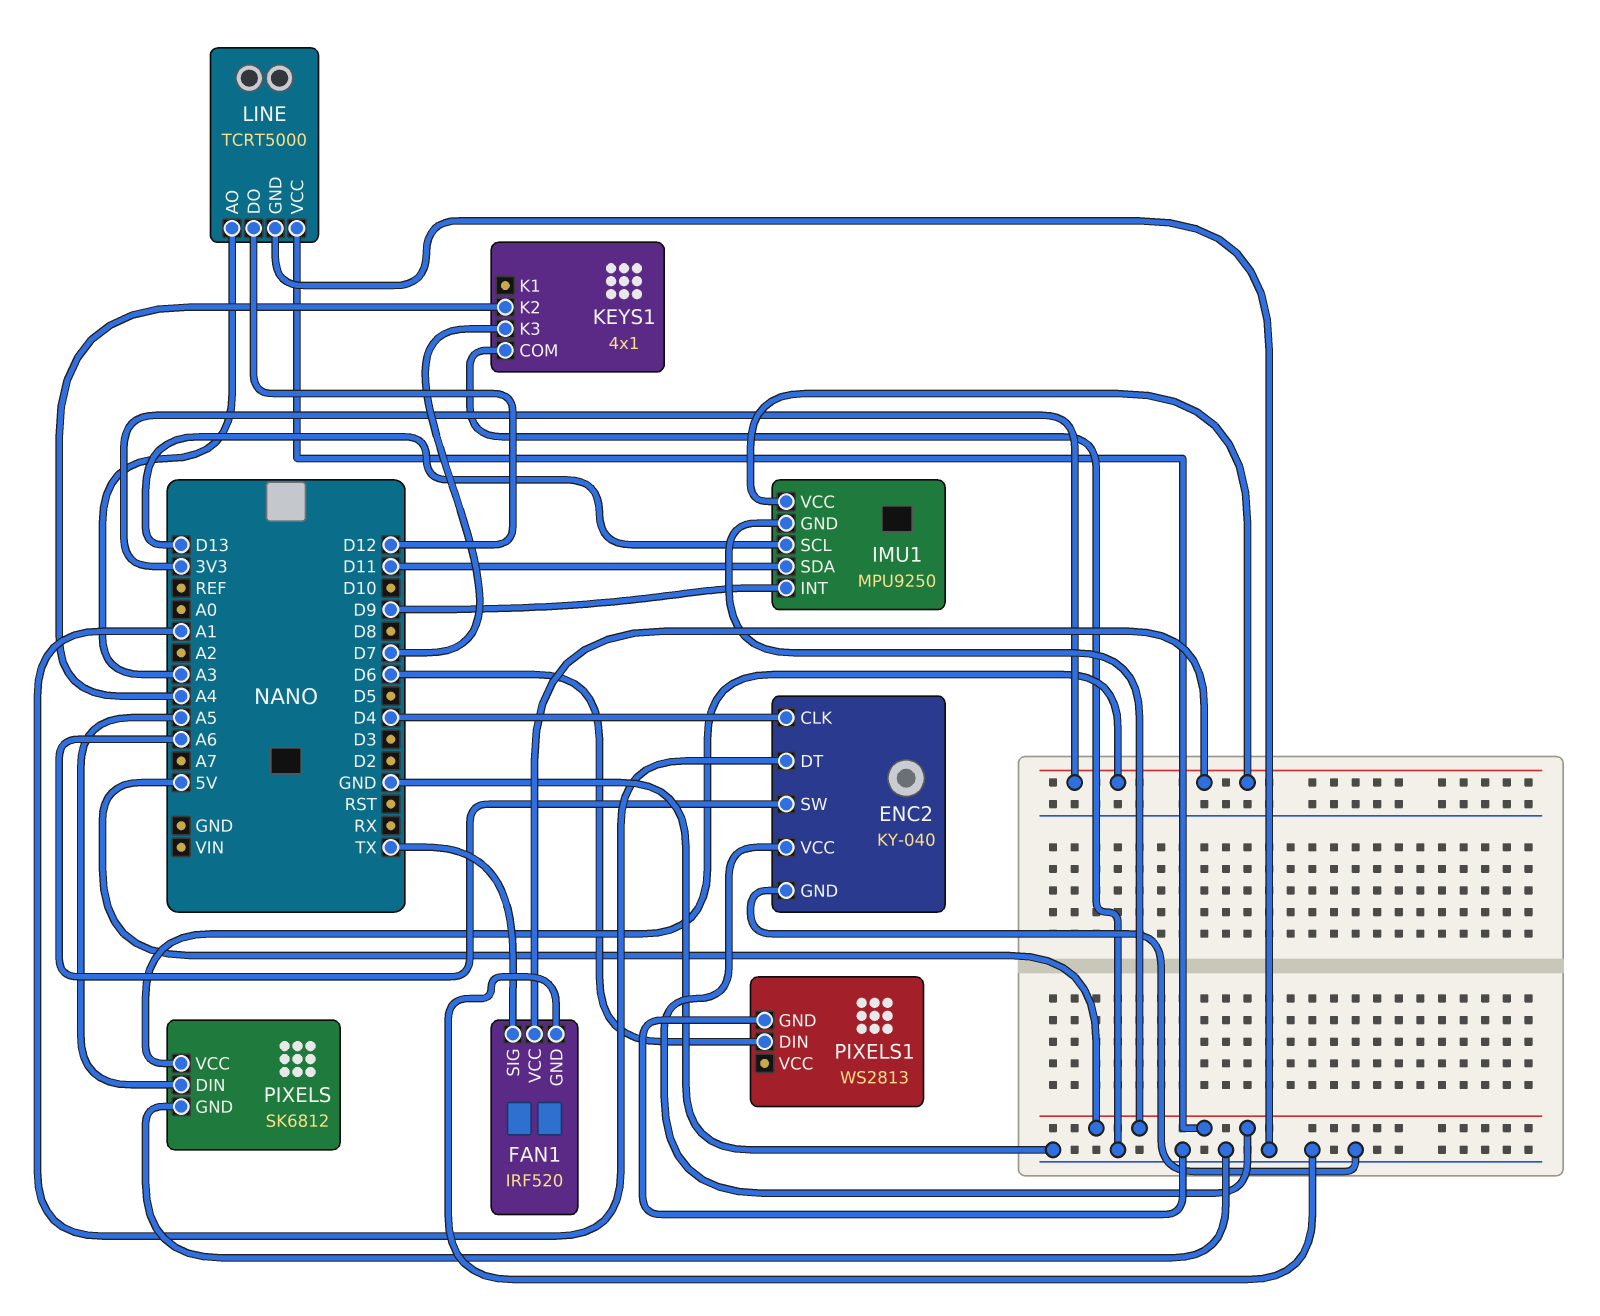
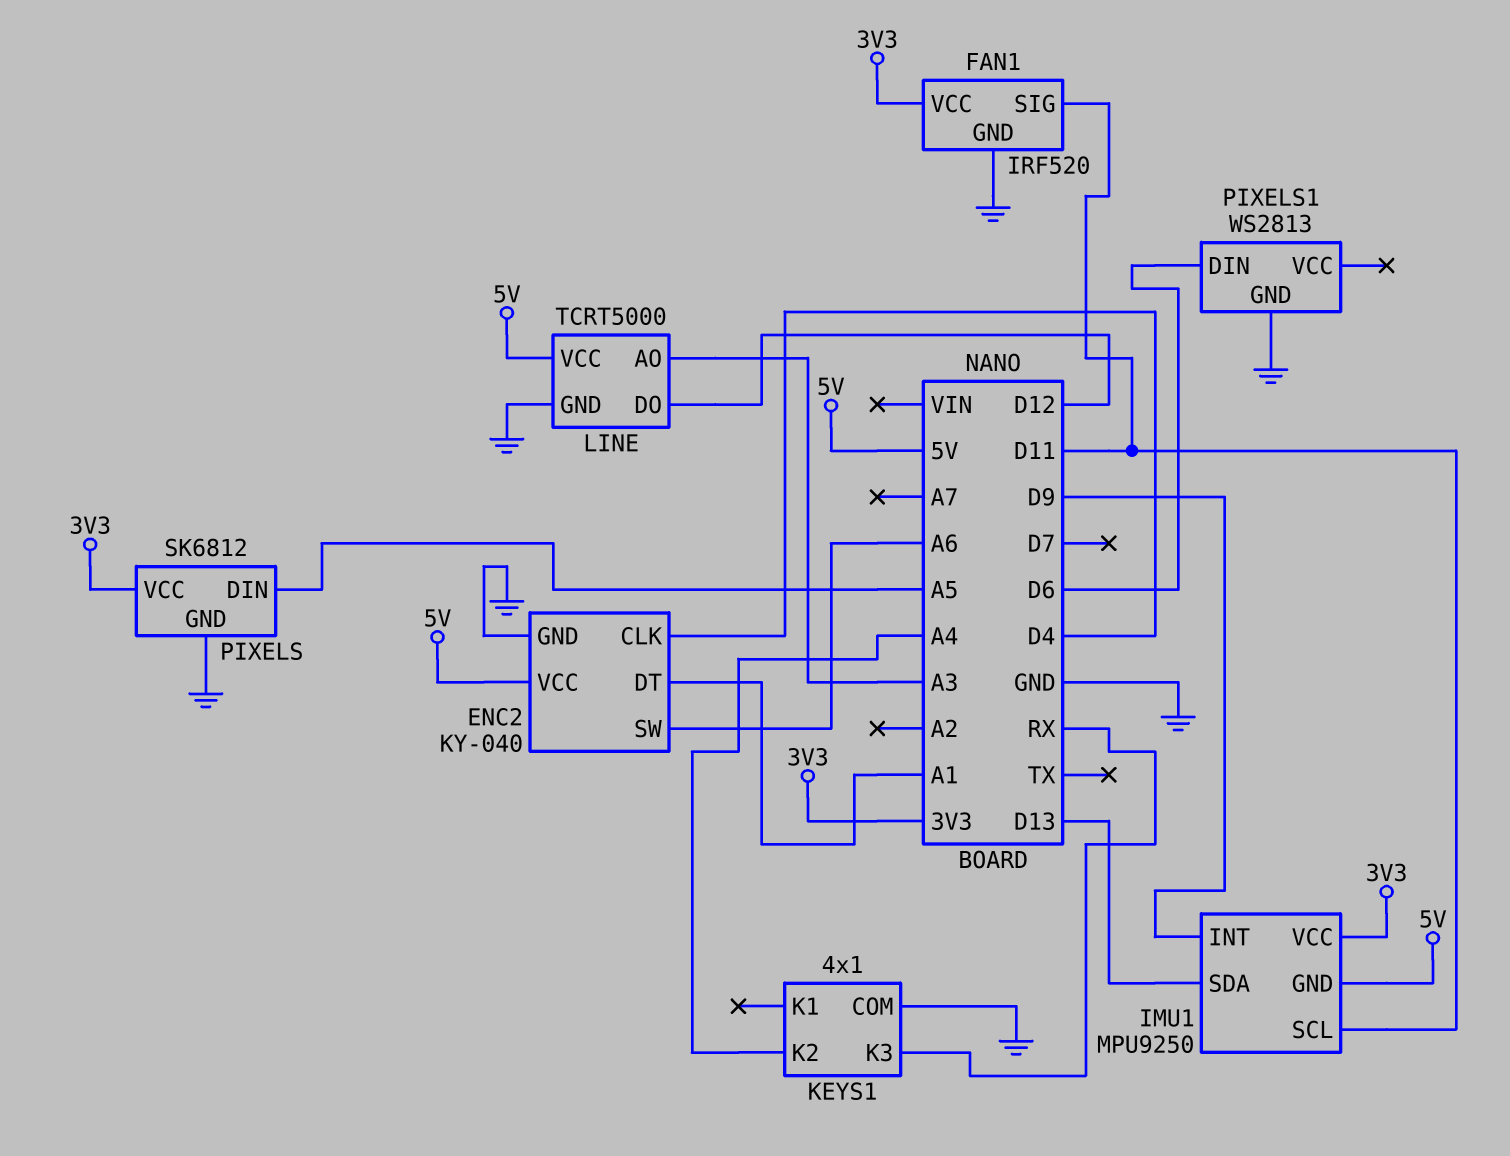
FAN1 pin SIG: TX -> D11
IMU1 pin SCL: D13 -> D11
IMU1 pin SDA: D11 -> D13
KEYS1 pin K3: D7 -> RX

